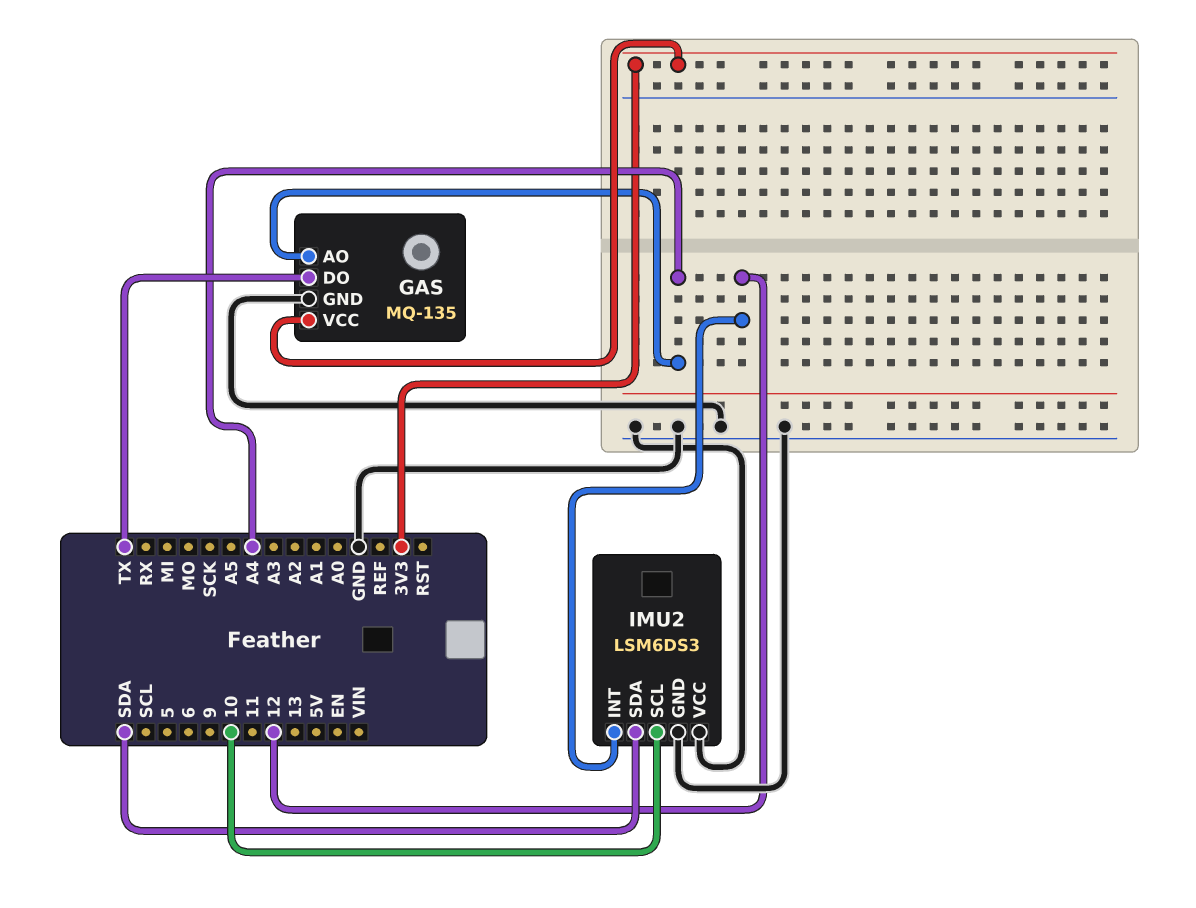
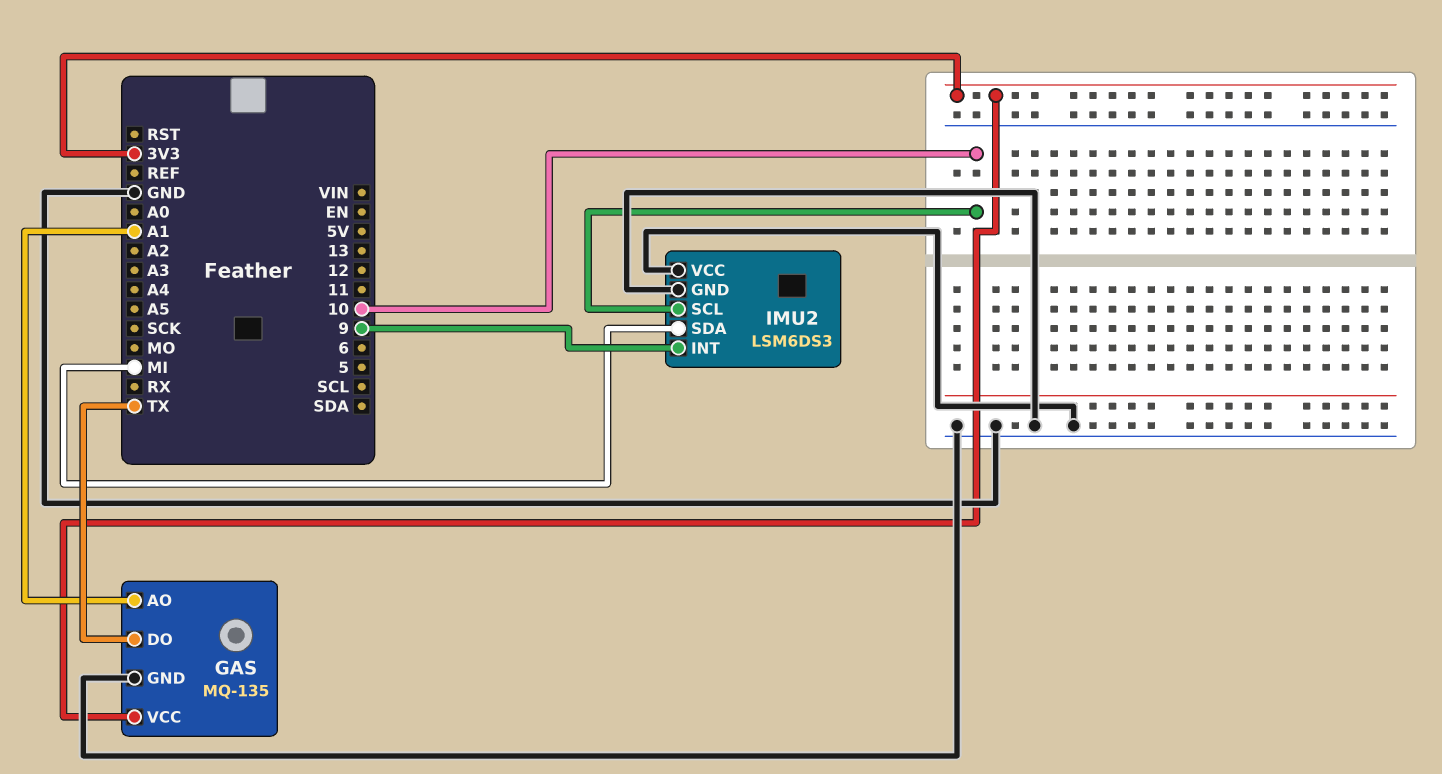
GAS pin AO: A4 -> A1
IMU2 pin INT: 12 -> 9
IMU2 pin SDA: SDA -> MI

